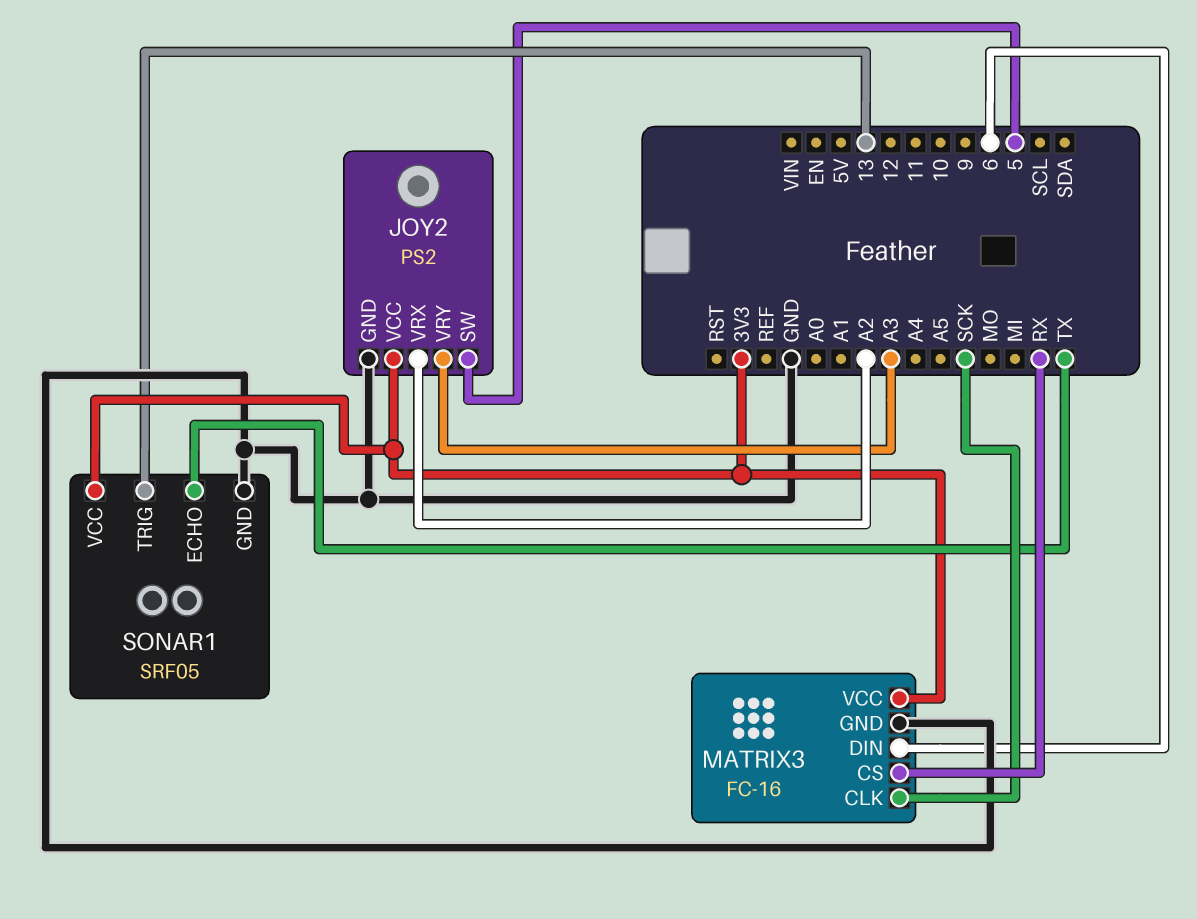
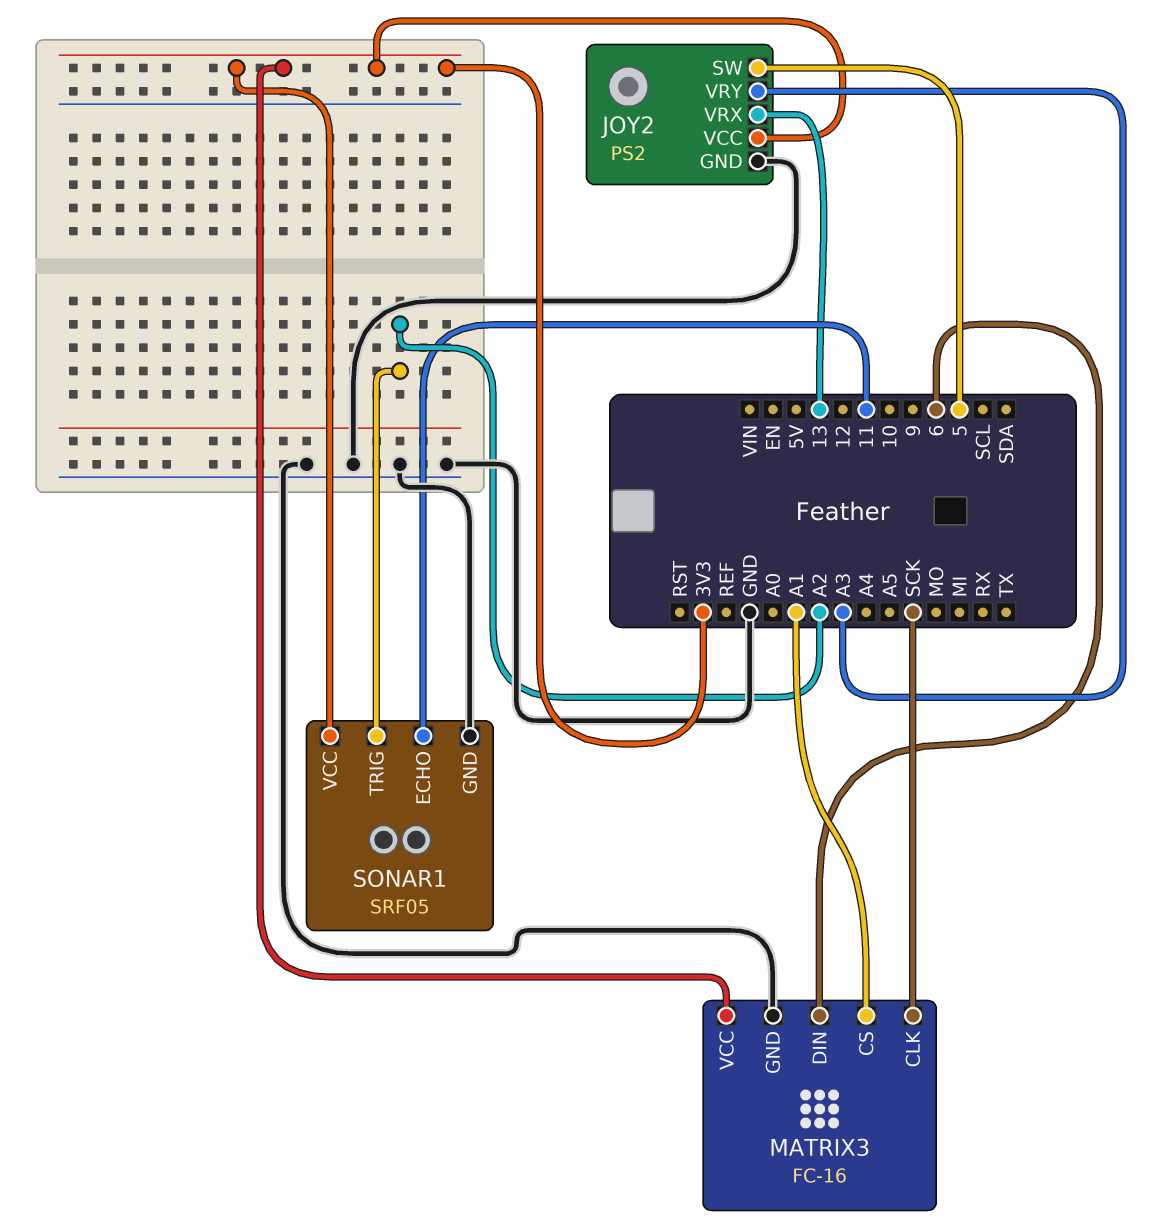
JOY2 pin VRX: A2 -> 13
MATRIX3 pin CS: RX -> A1
SONAR1 pin ECHO: TX -> 11
SONAR1 pin TRIG: 13 -> A2

